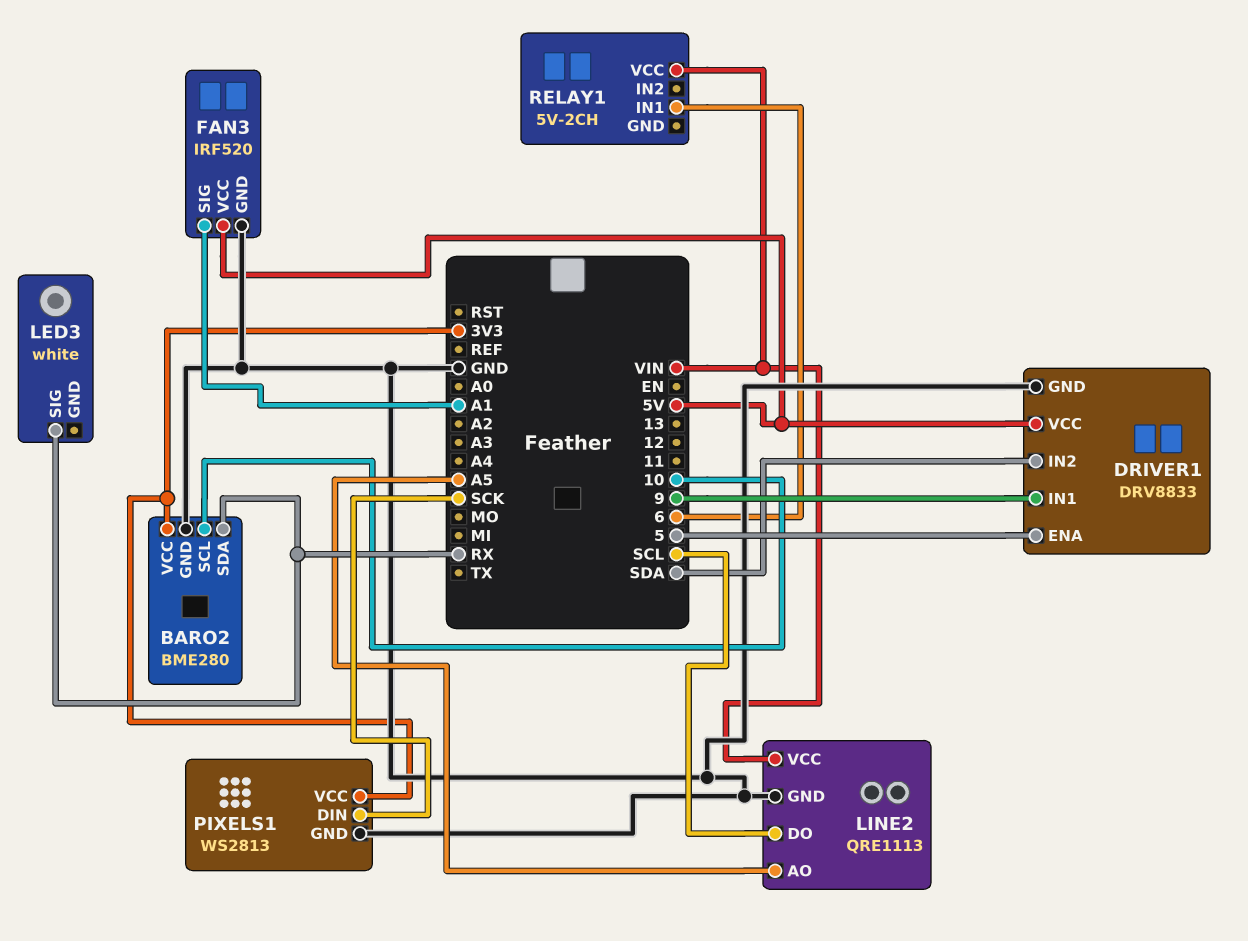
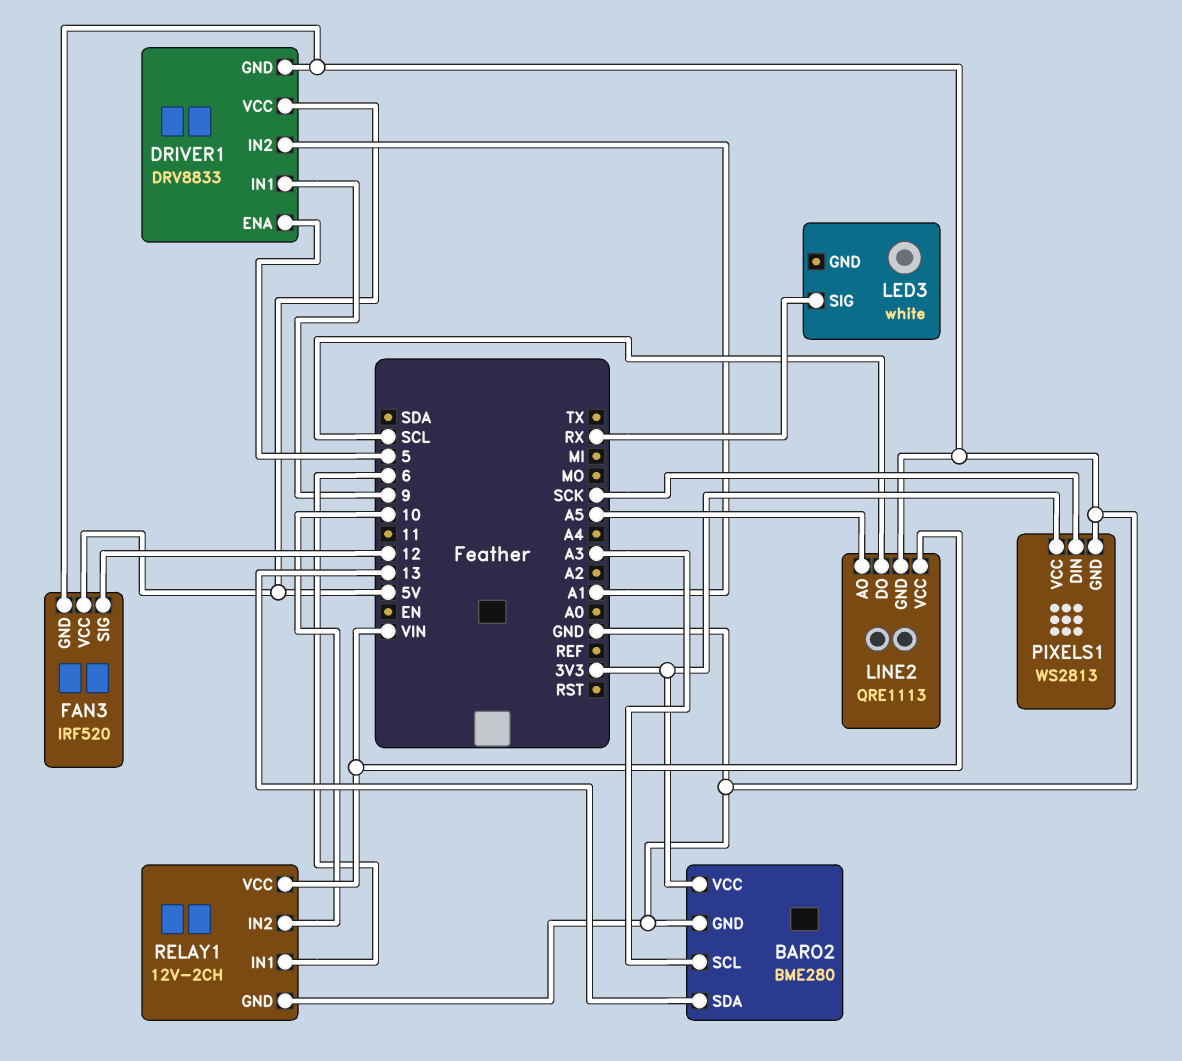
BARO2 pin SCL: 10 -> A3
BARO2 pin SDA: RX -> 13
DRIVER1 pin IN2: SDA -> A1
FAN3 pin SIG: A1 -> 12
RELAY1: 5V-2CH -> 12V-2CH
RELAY1 pin GND: none -> GND
RELAY1 pin IN2: none -> 10

